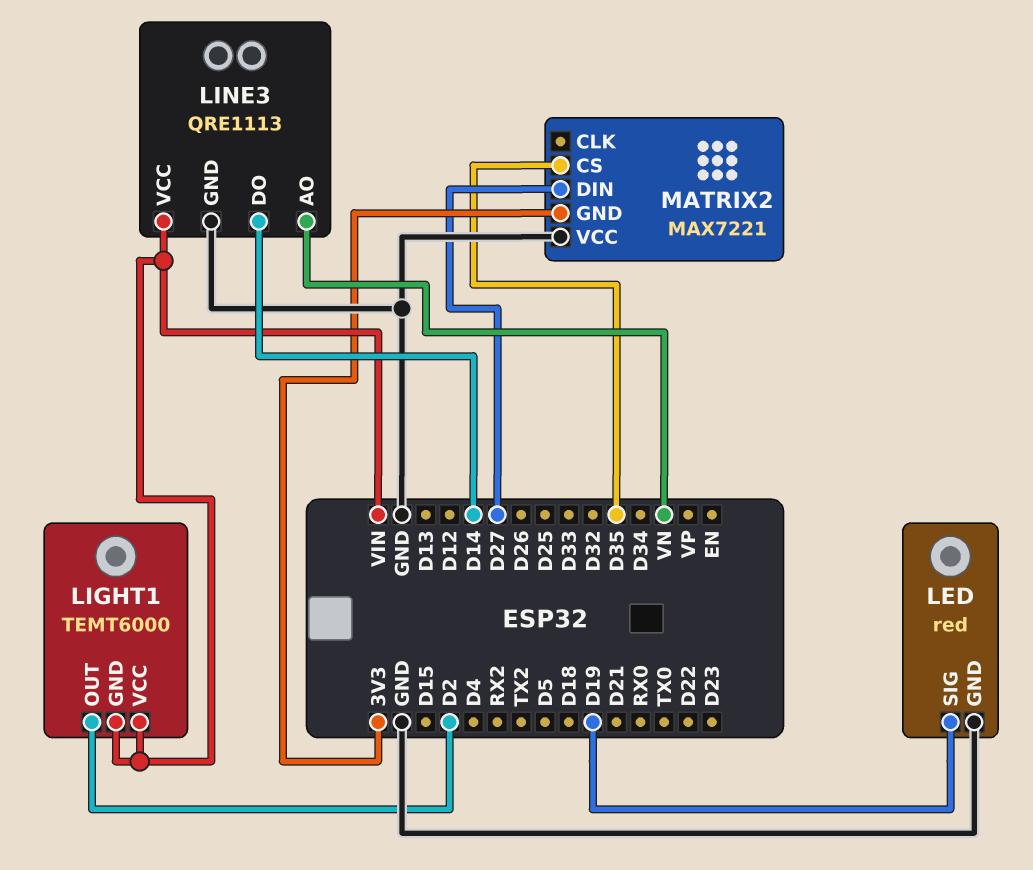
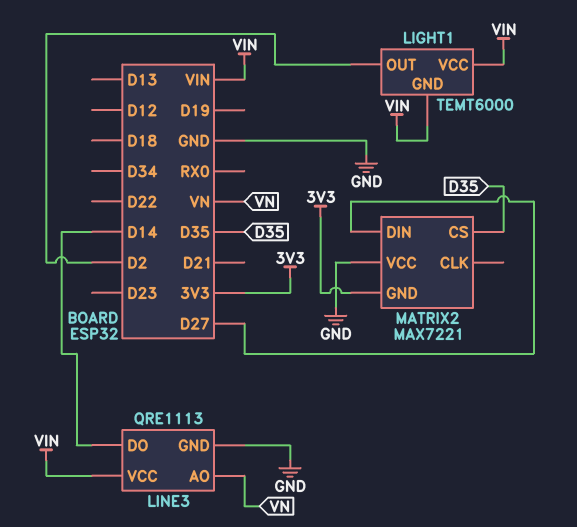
LED: red -> none
LED pin GND: GND -> none
LED pin SIG: D19 -> none

